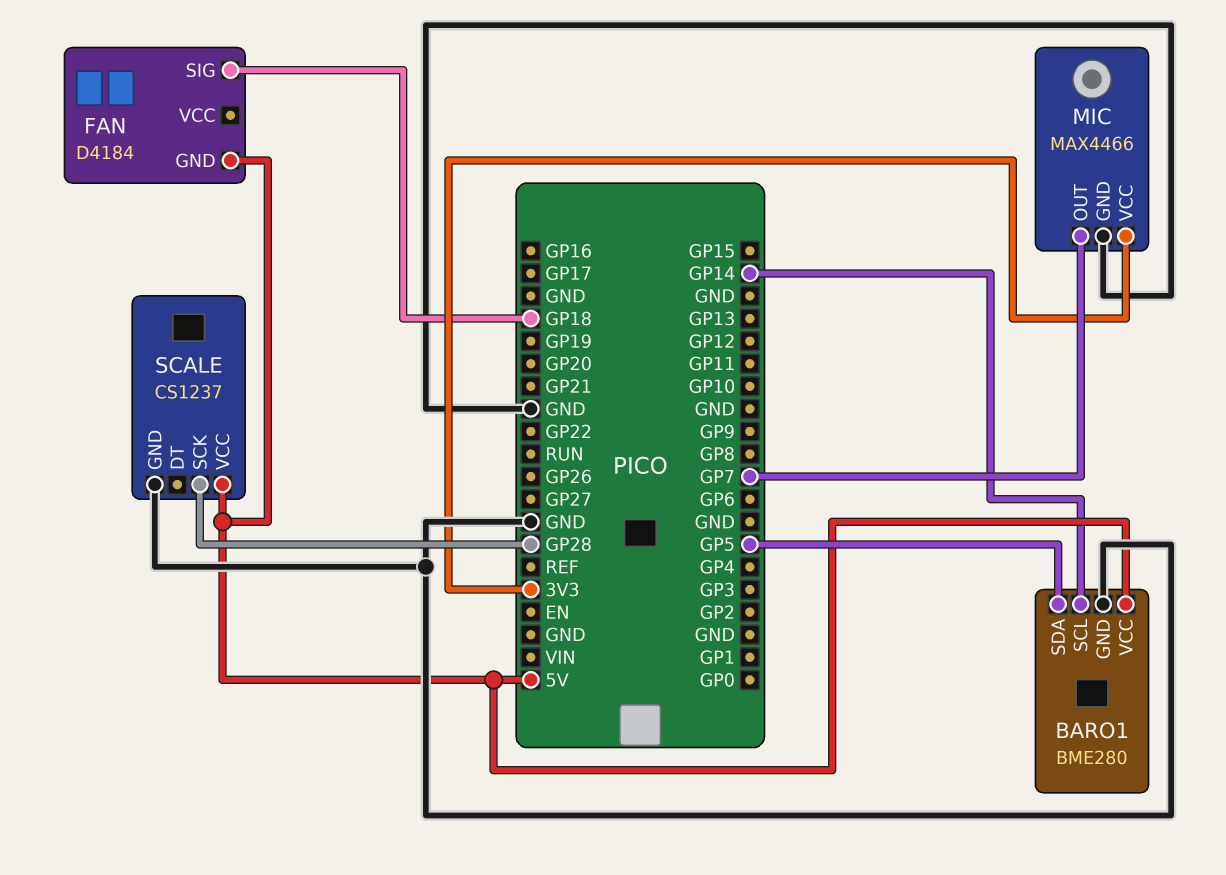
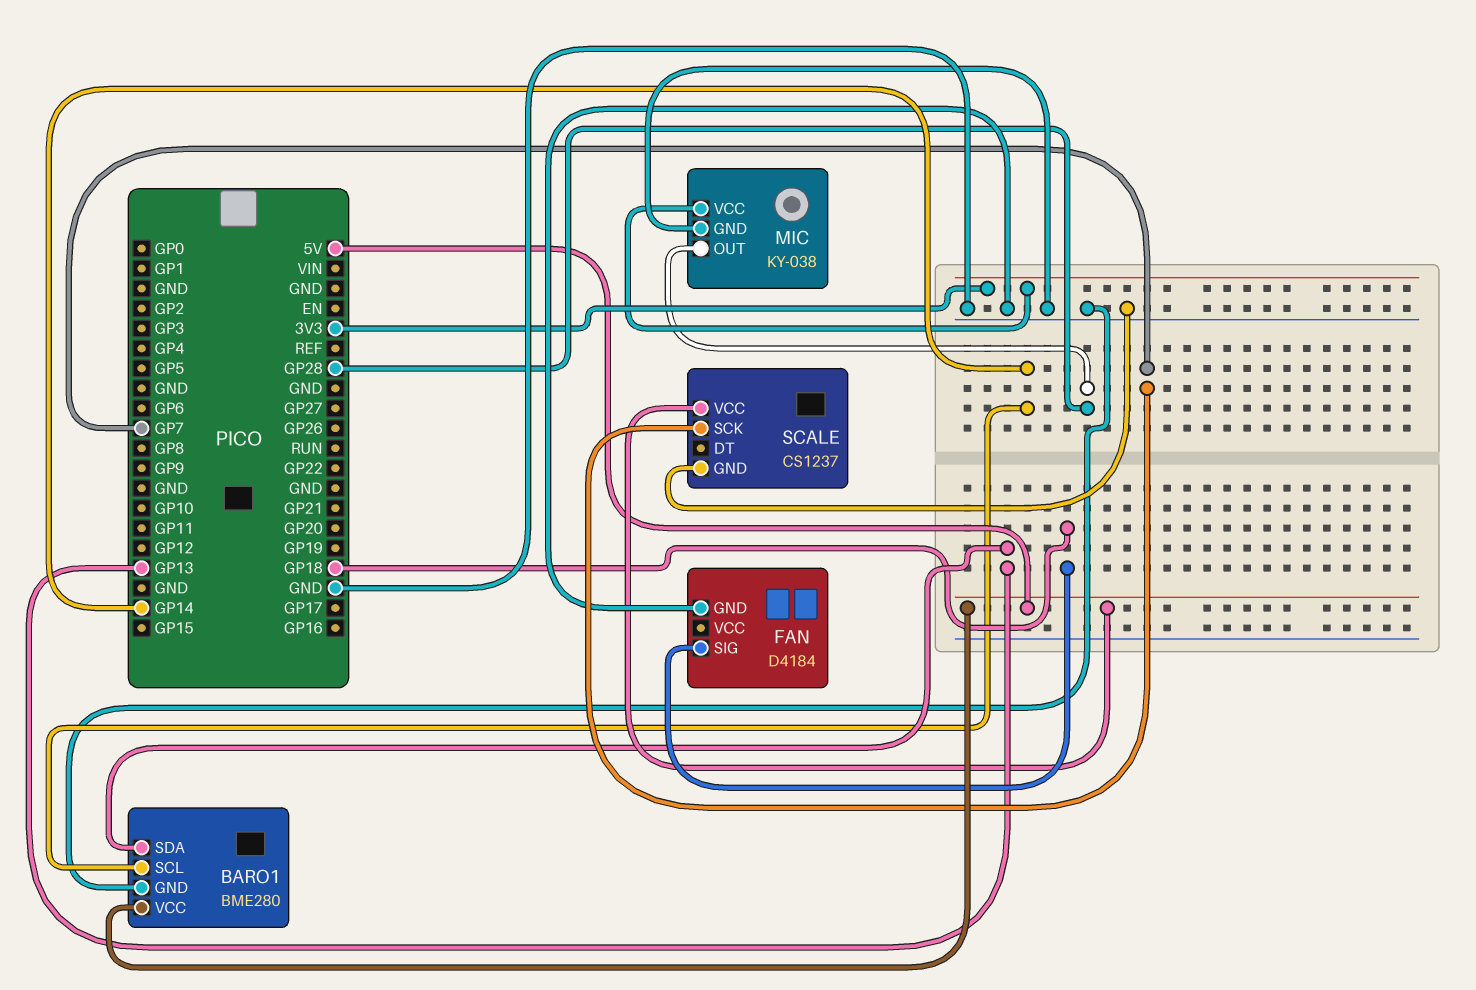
BARO1 pin SDA: GP5 -> GP13
FAN pin GND: 5V -> GND
MIC: MAX4466 -> KY-038
MIC pin OUT: GP7 -> GP28
SCALE pin SCK: GP28 -> GP7

